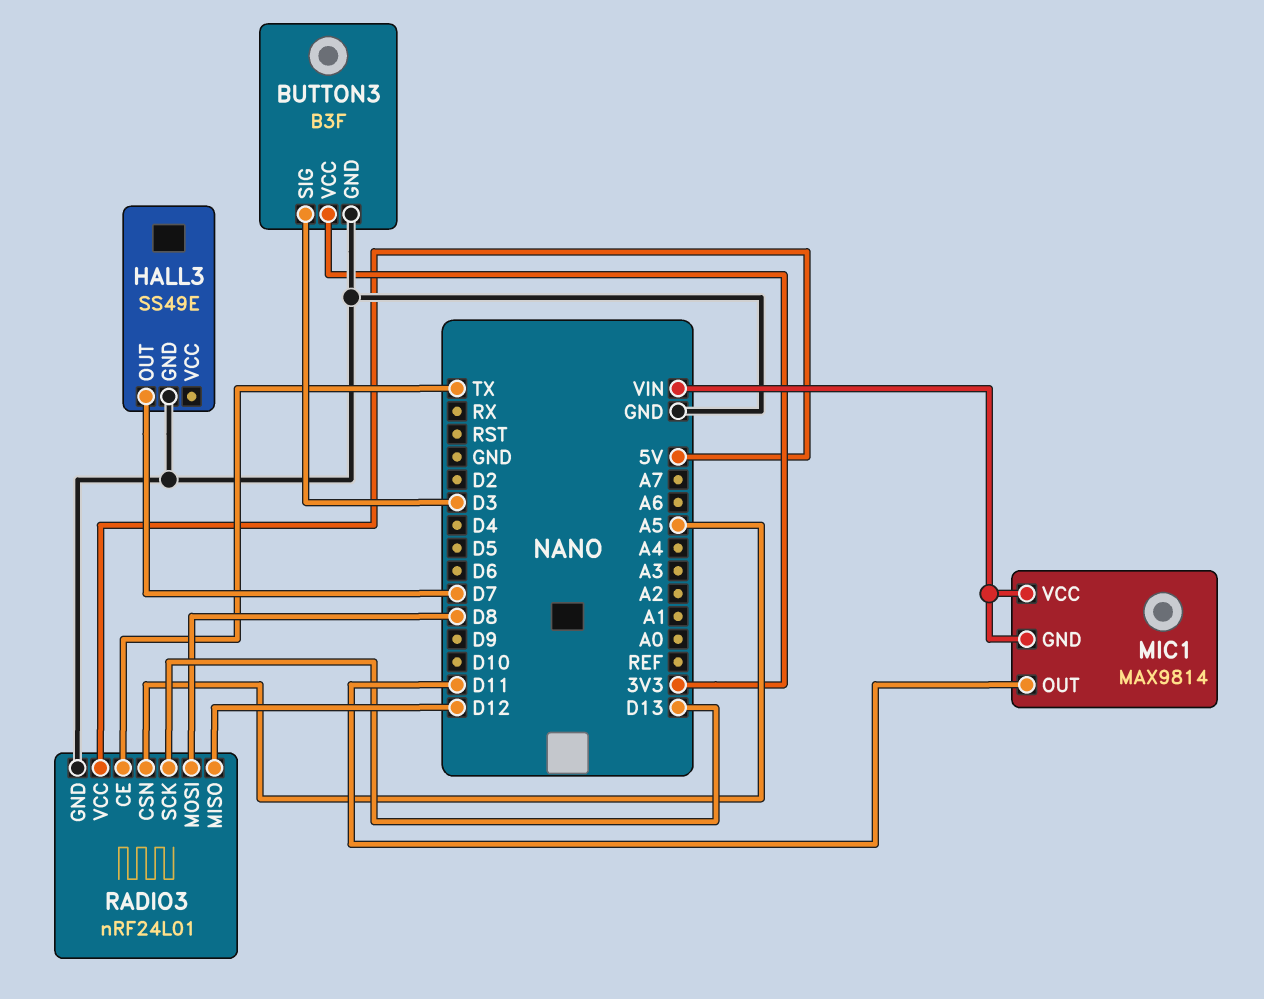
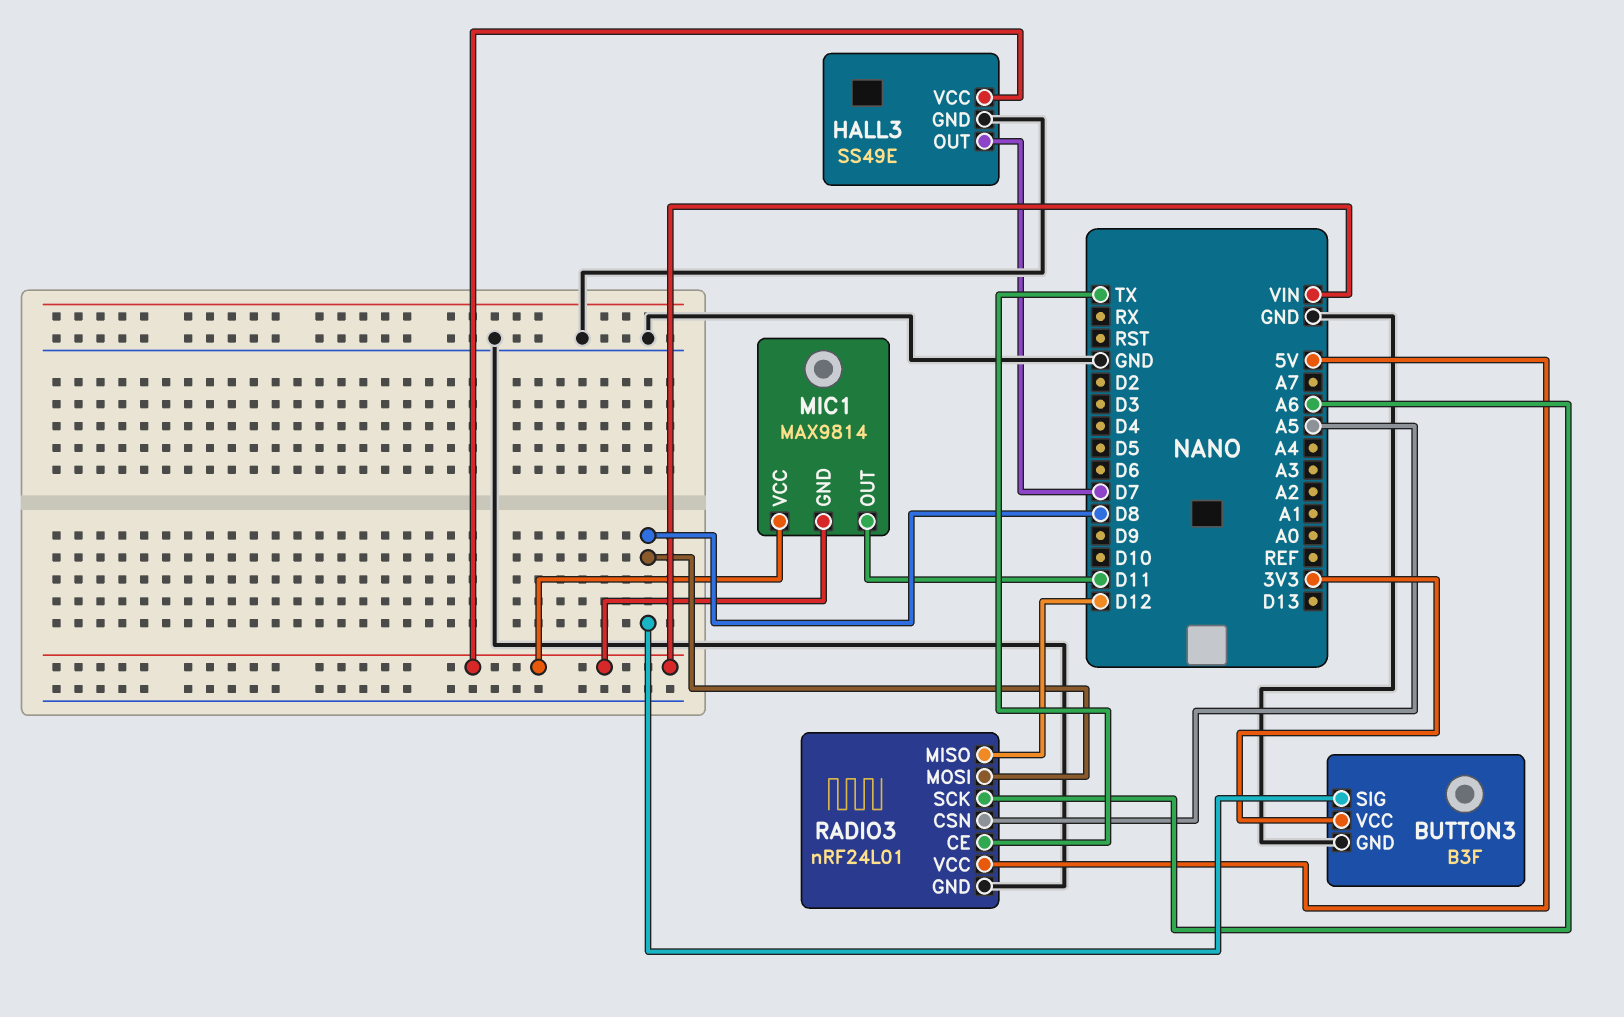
BUTTON3 pin SIG: D3 -> D8
HALL3 pin VCC: none -> VIN
RADIO3 pin SCK: D13 -> A6

